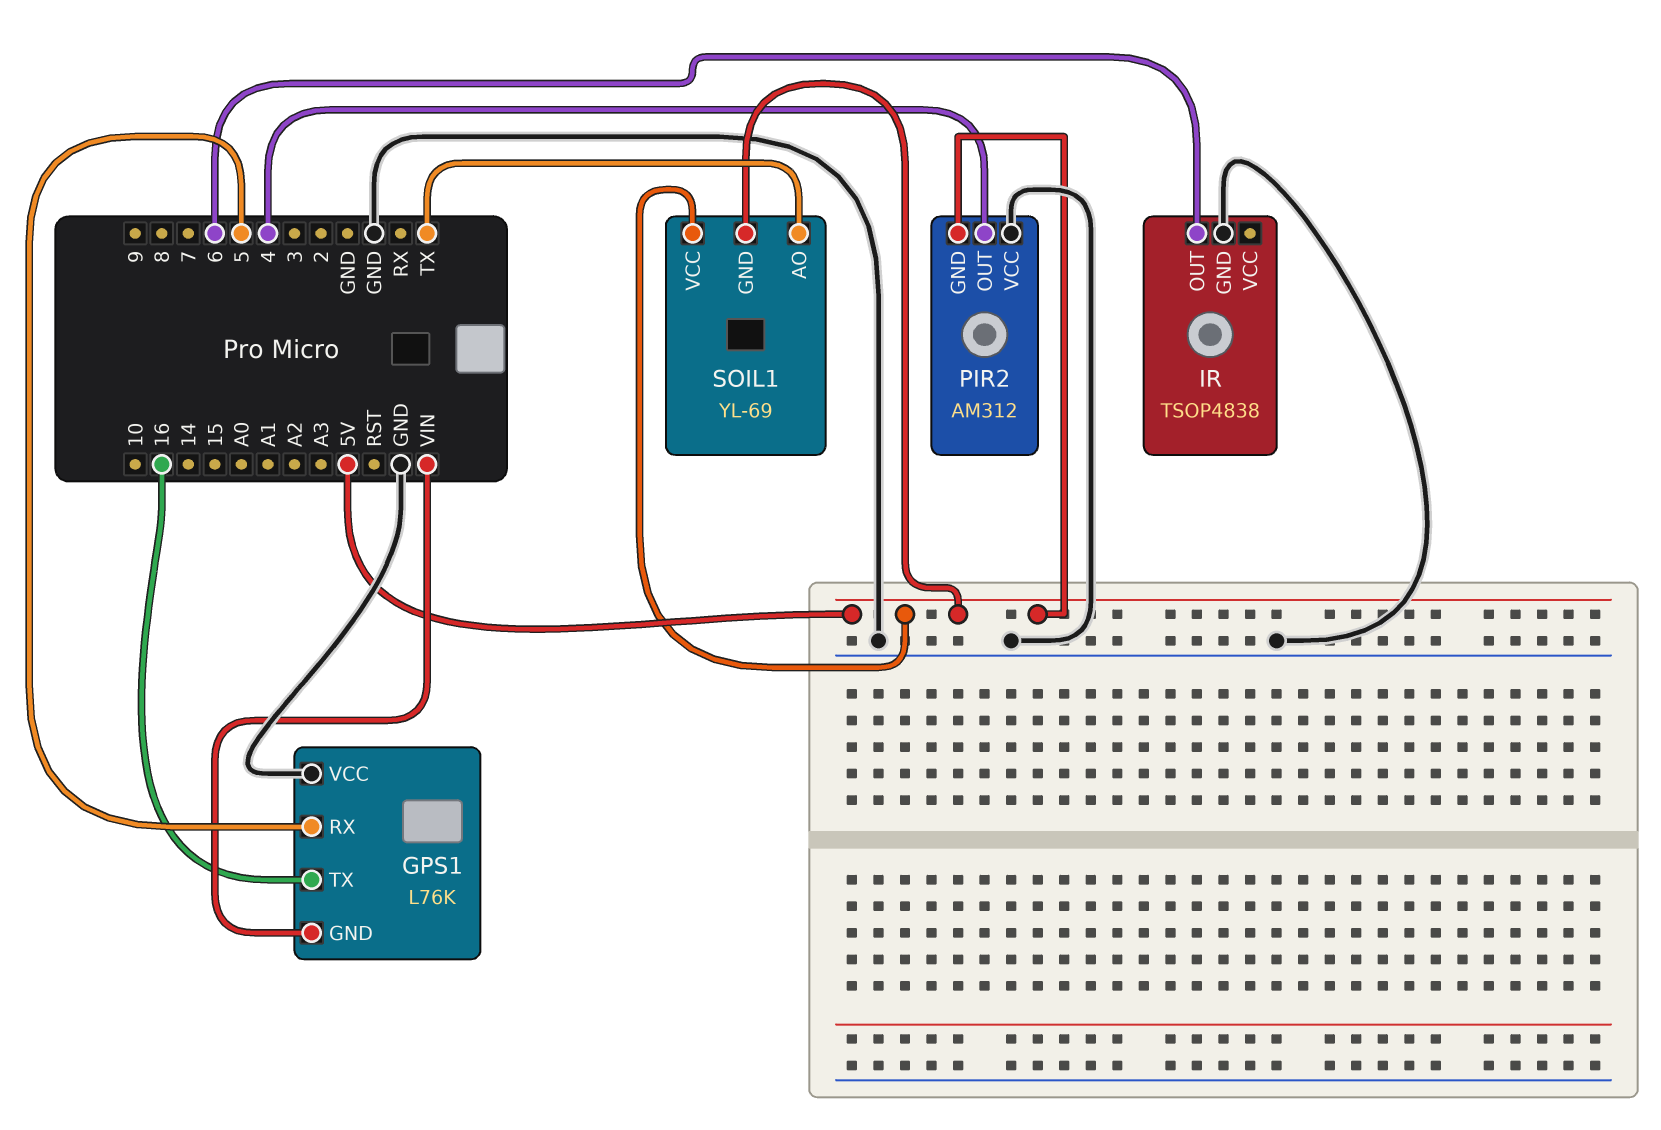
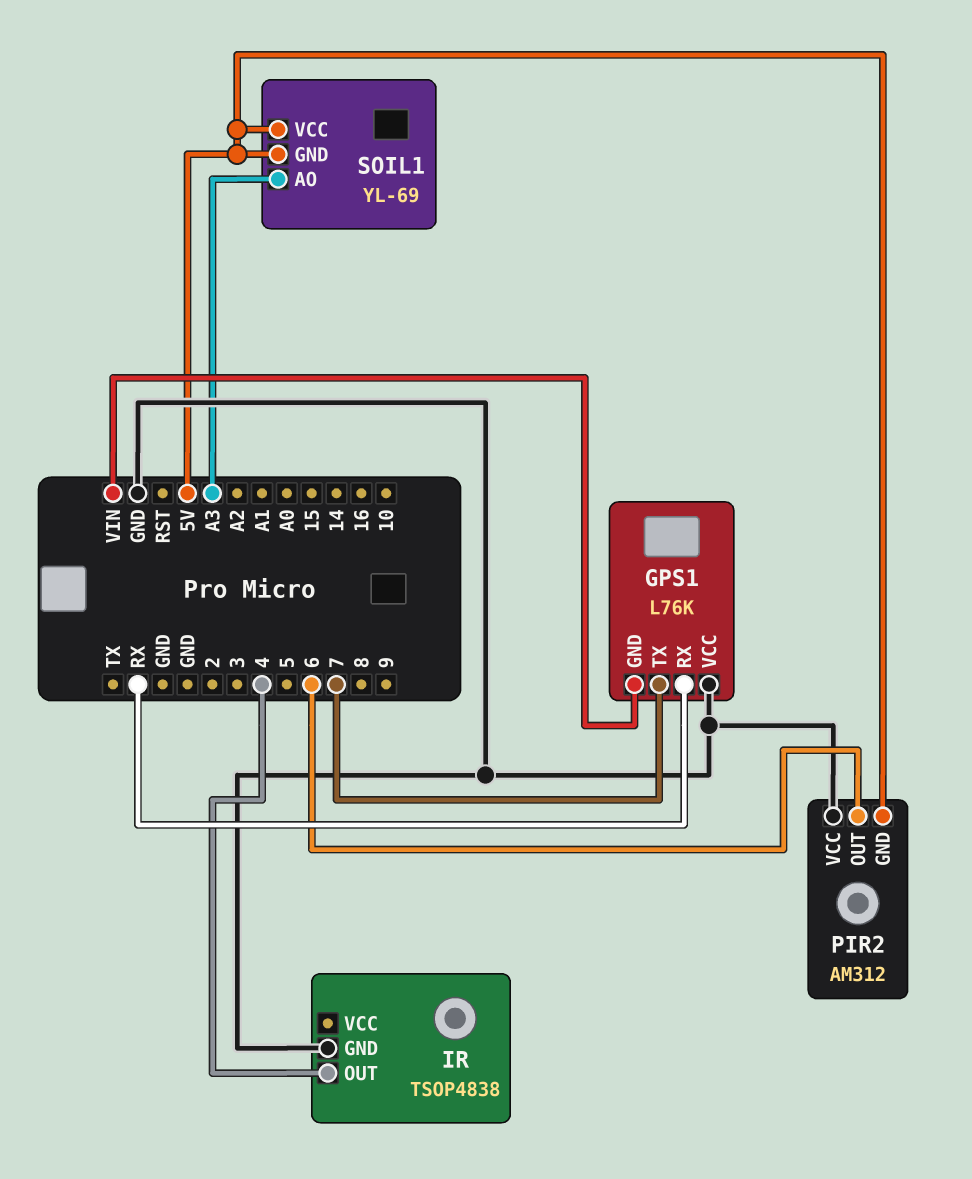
GPS1 pin RX: 5 -> RX
GPS1 pin TX: 16 -> 7
IR pin OUT: 6 -> 4
PIR2 pin OUT: 4 -> 6
SOIL1 pin AO: TX -> A3

